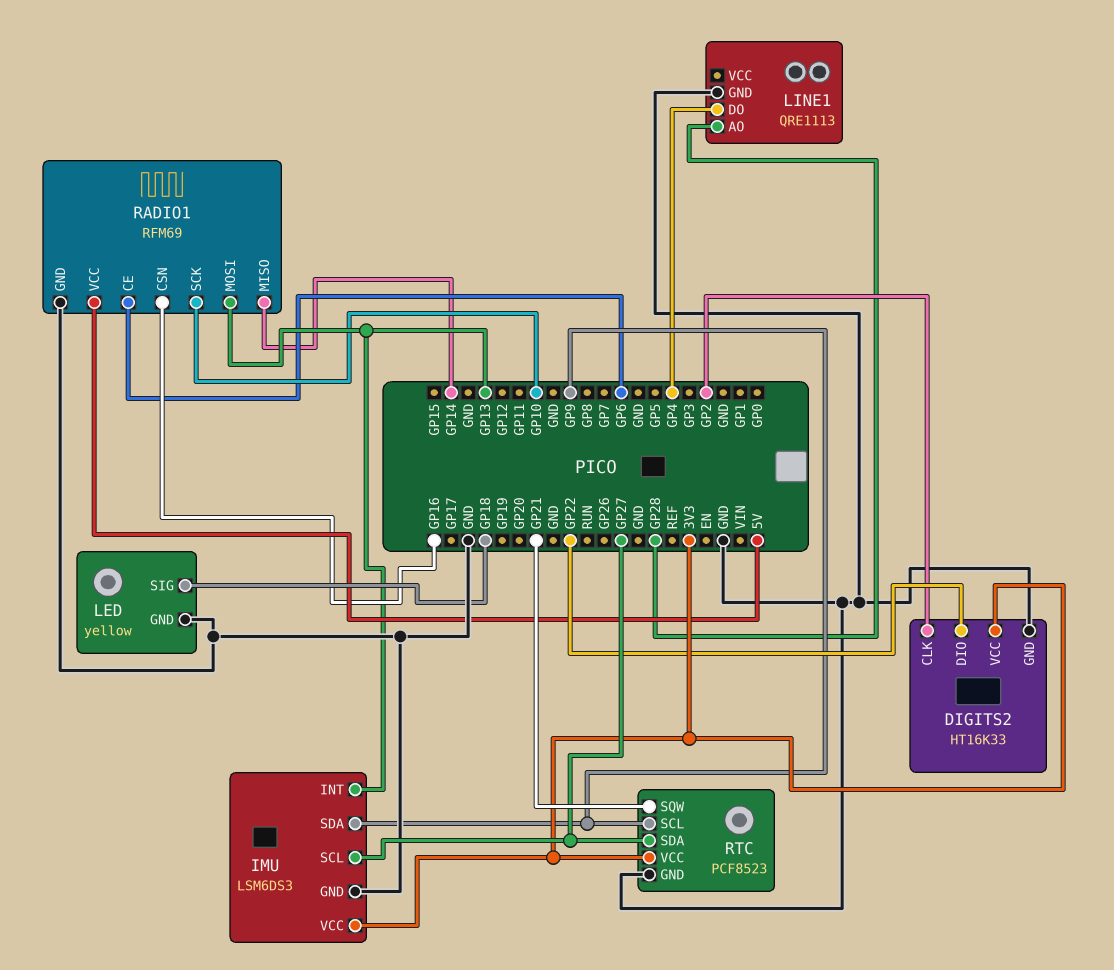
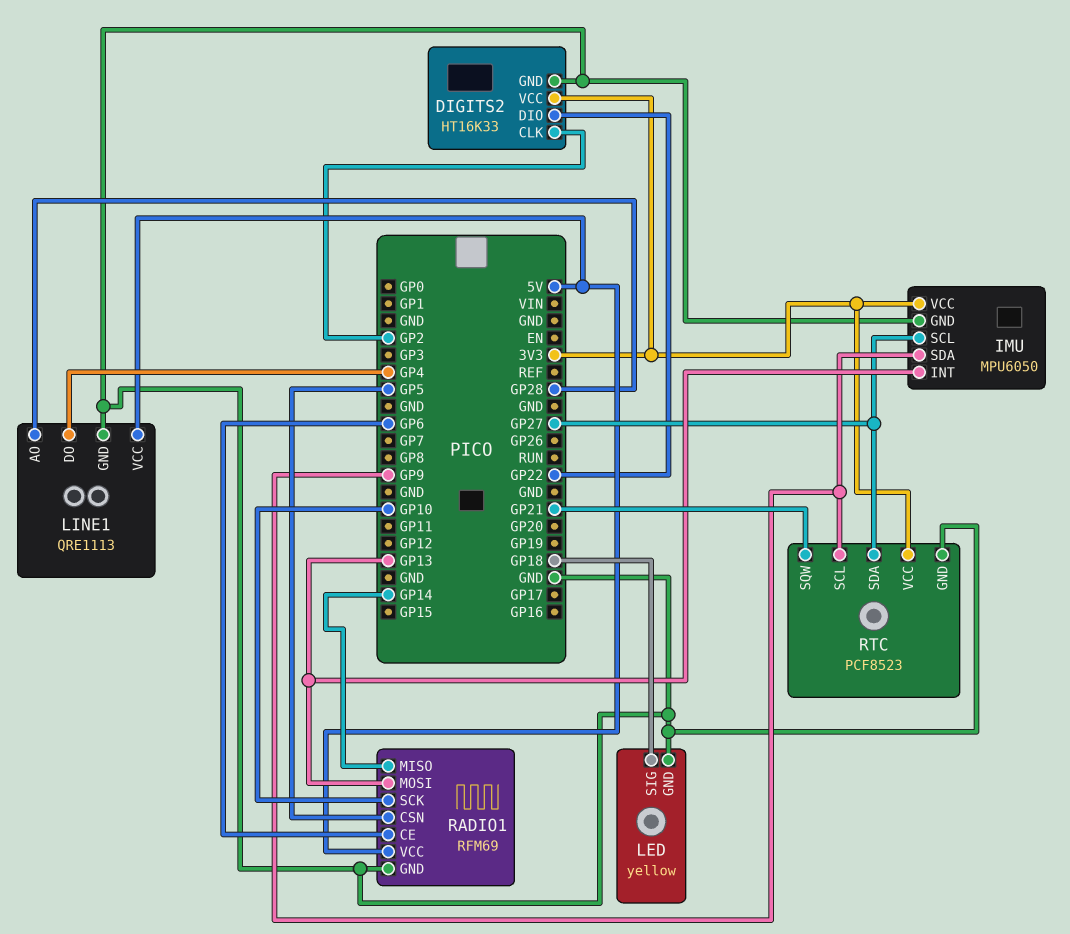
IMU: LSM6DS3 -> MPU6050
LINE1 pin VCC: none -> 5V
RADIO1 pin CSN: GP16 -> GP5

